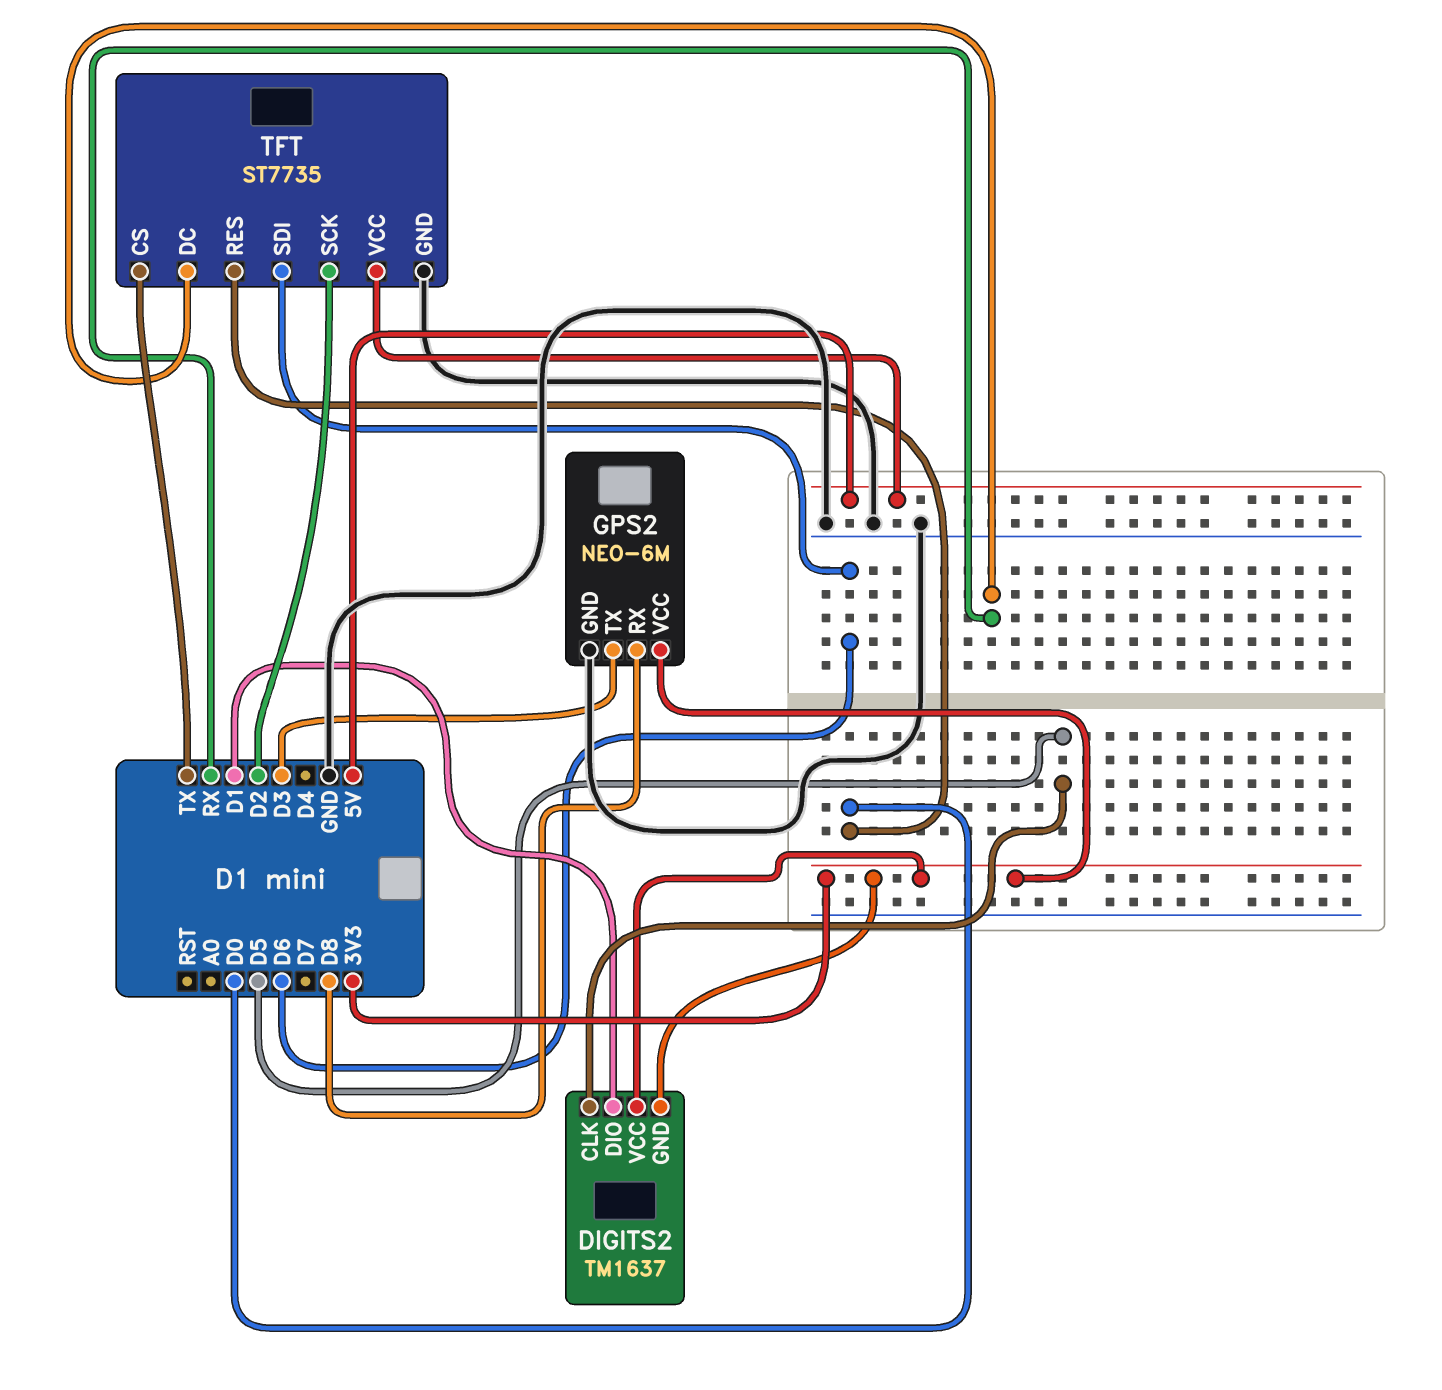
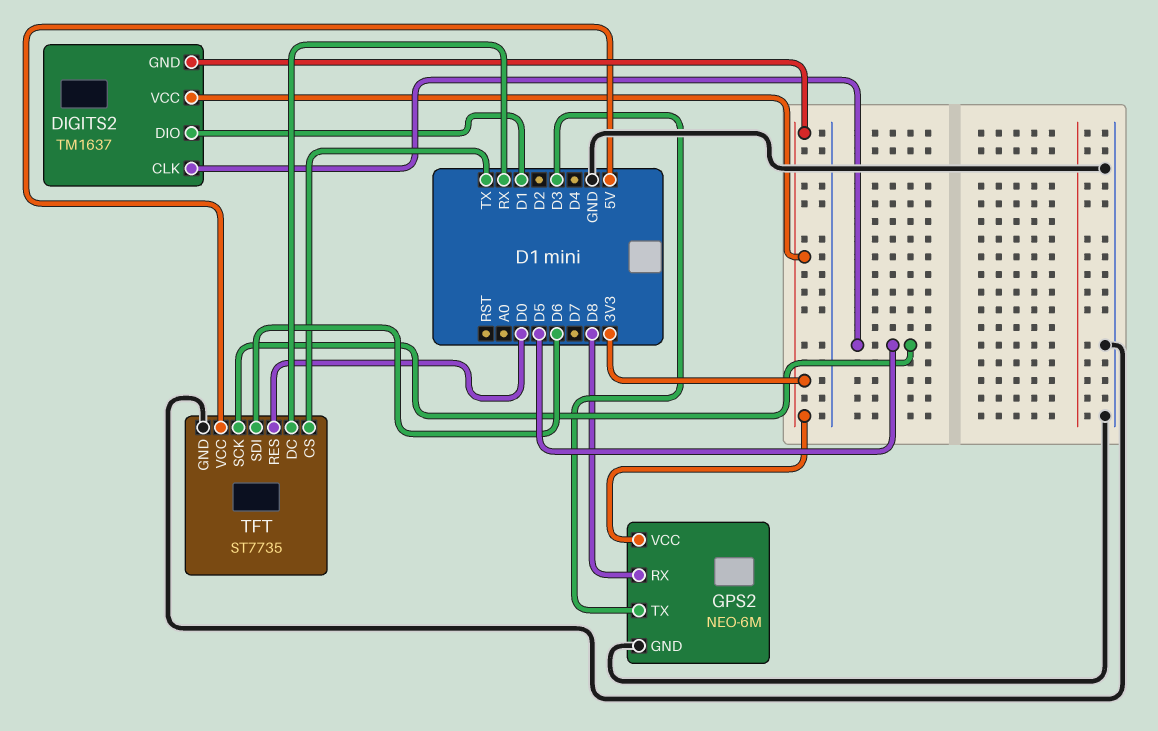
TFT pin SCK: D2 -> D5

